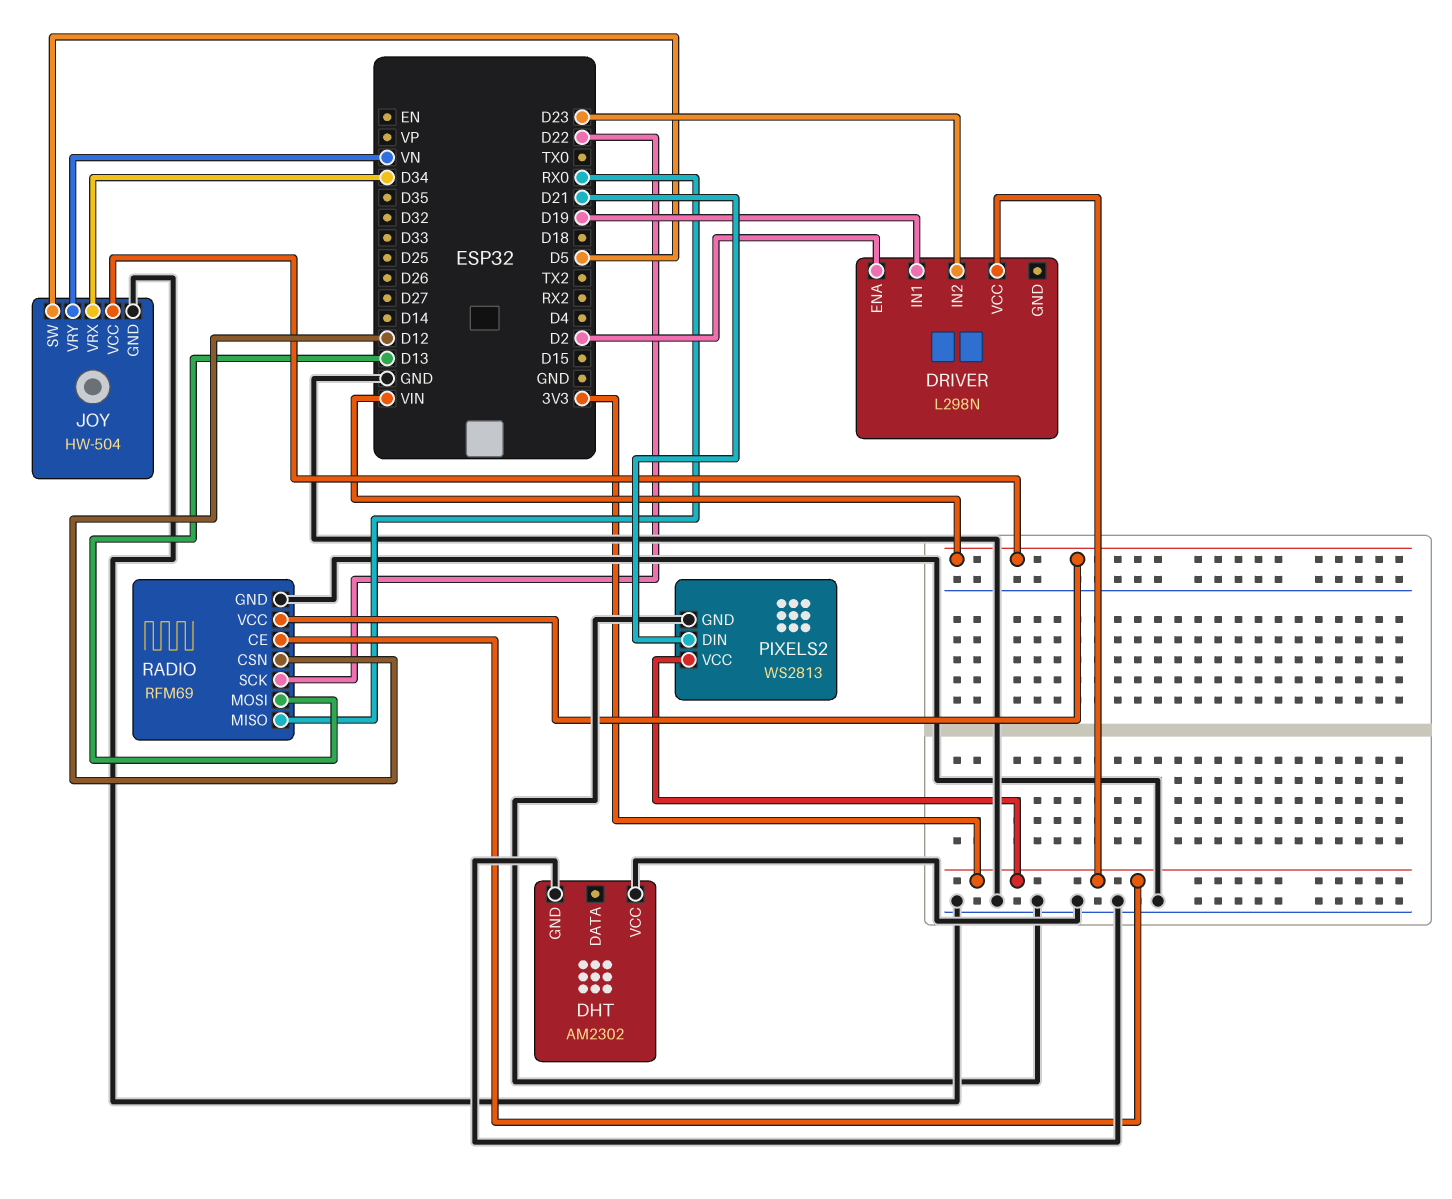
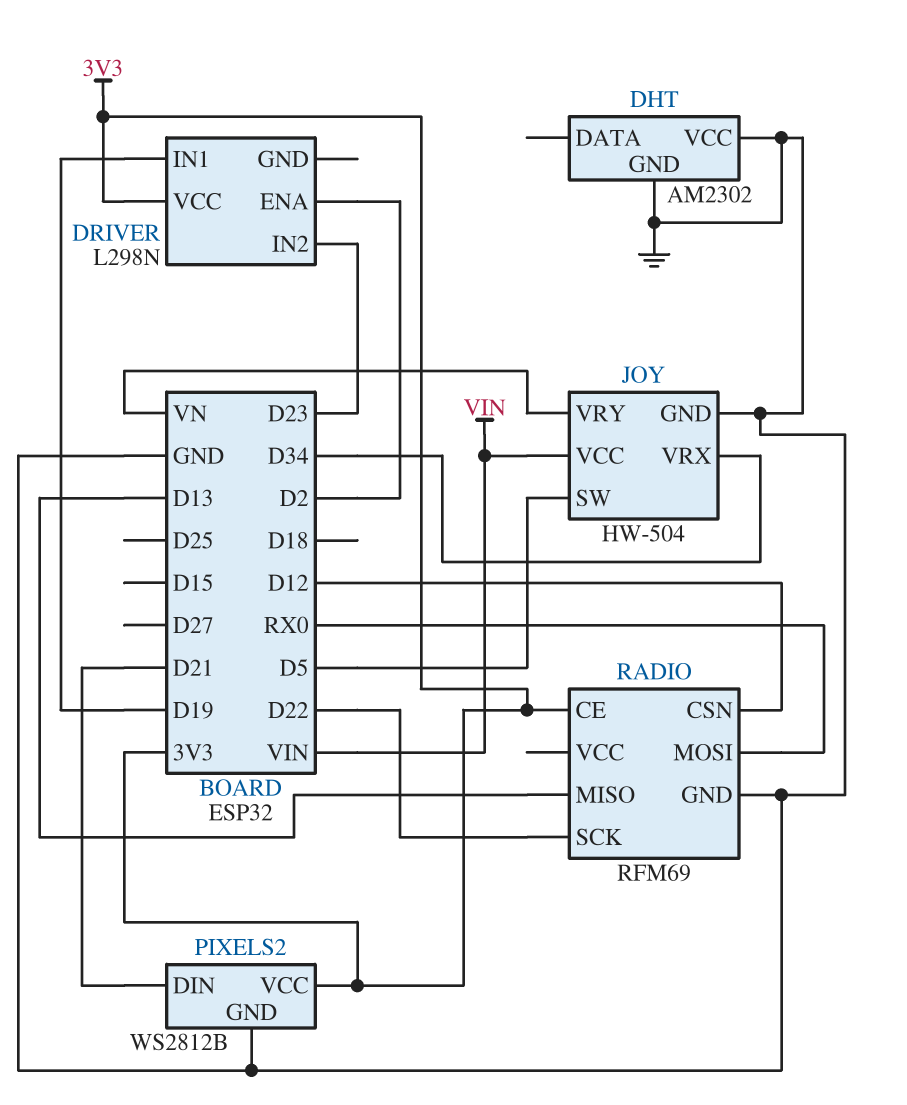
PIXELS2: WS2813 -> WS2812B
RADIO pin MISO: RX0 -> D13
RADIO pin MOSI: D13 -> RX0
RADIO pin VCC: VIN -> none

